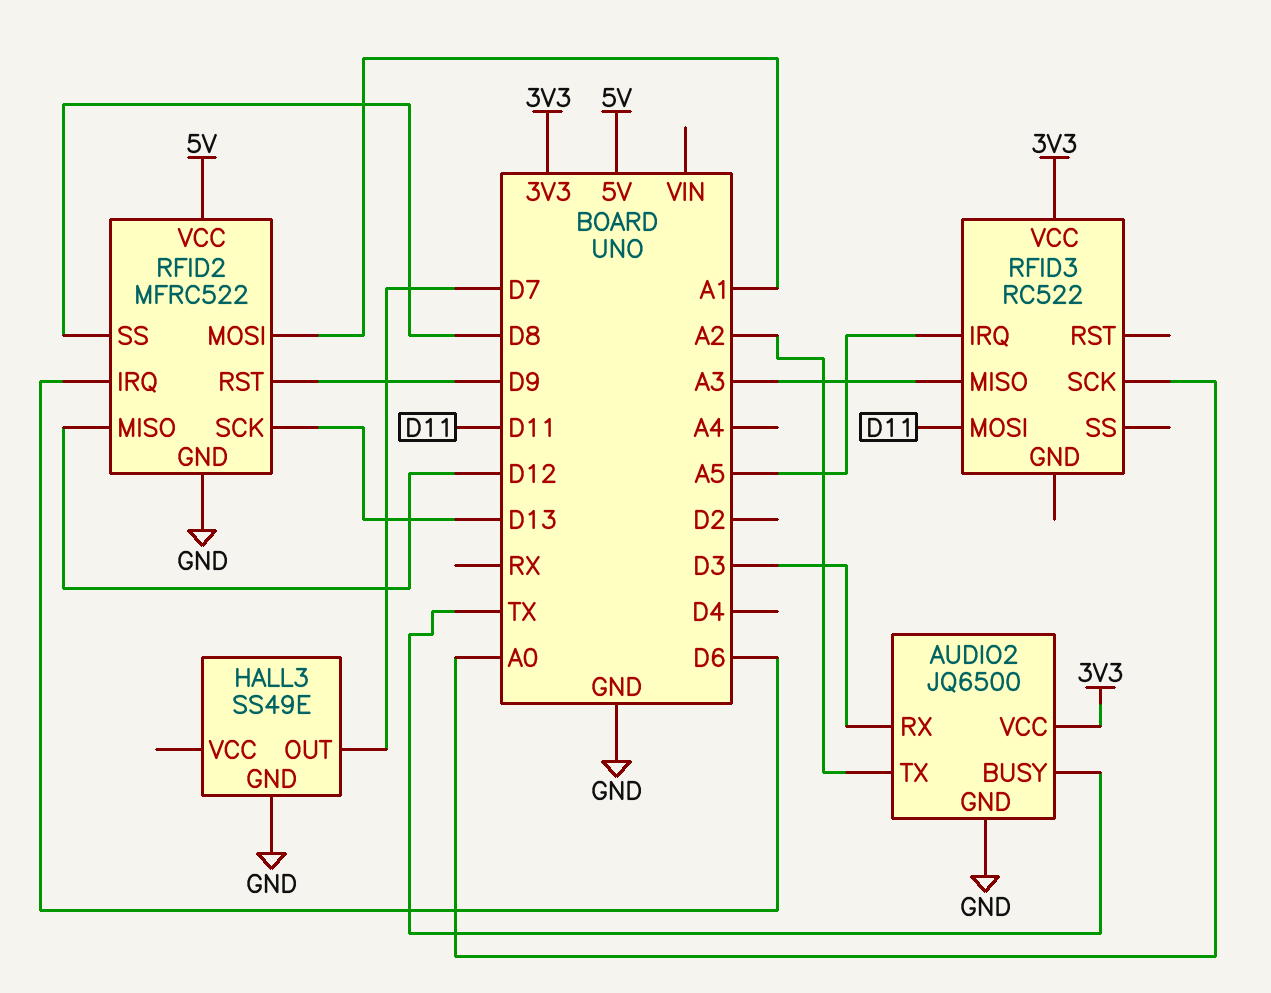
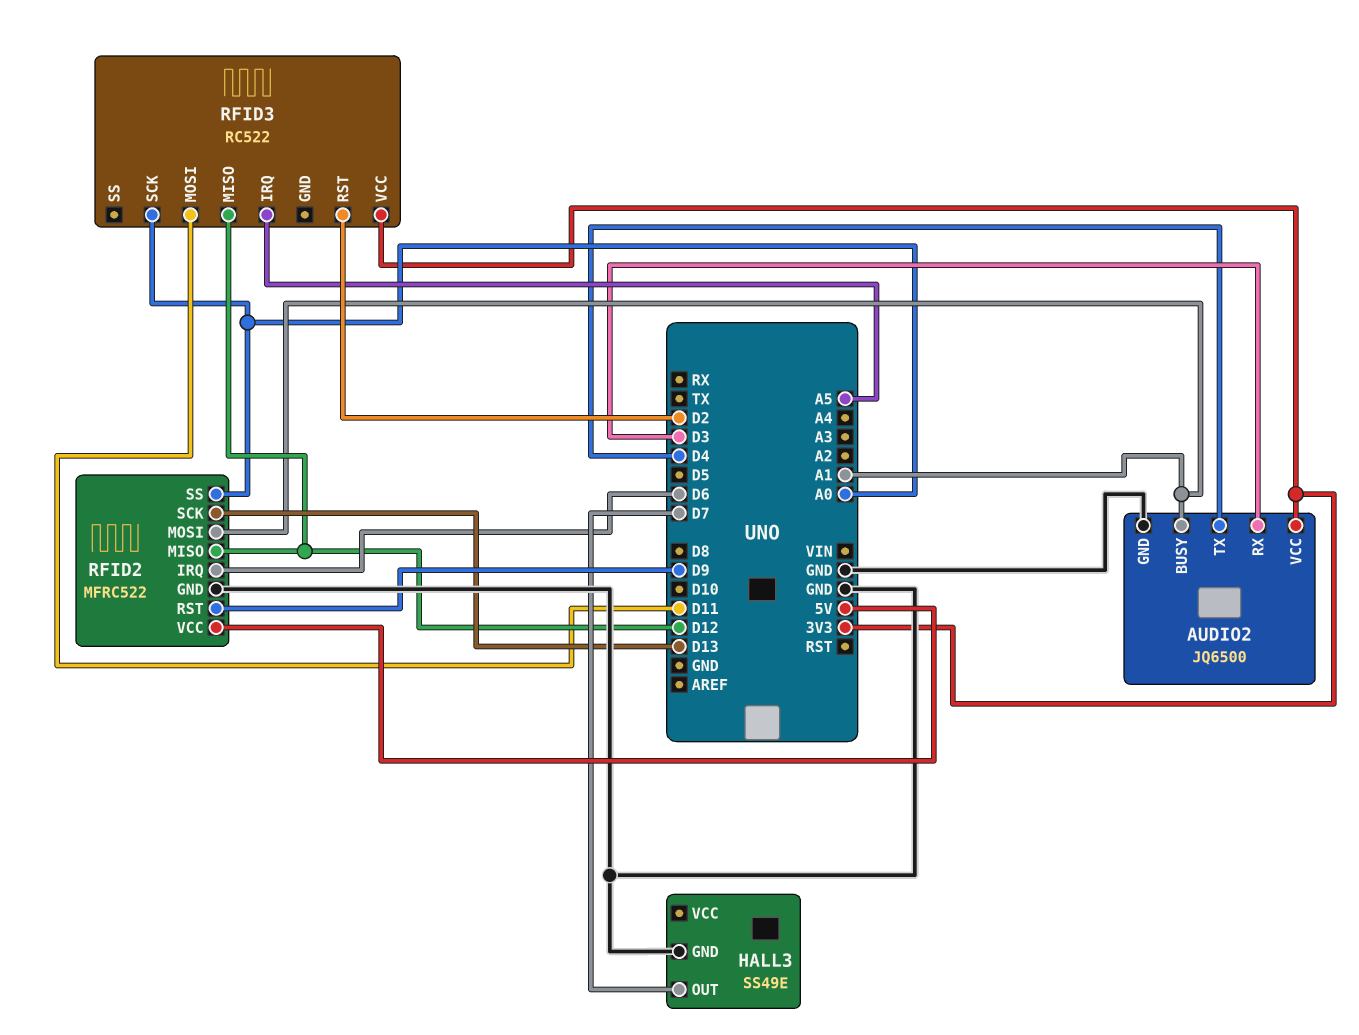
AUDIO2 pin BUSY: TX -> A1
AUDIO2 pin TX: A2 -> D4
RFID2 pin SS: D8 -> A0
RFID3 pin MISO: A3 -> D12
RFID3 pin RST: none -> D2

